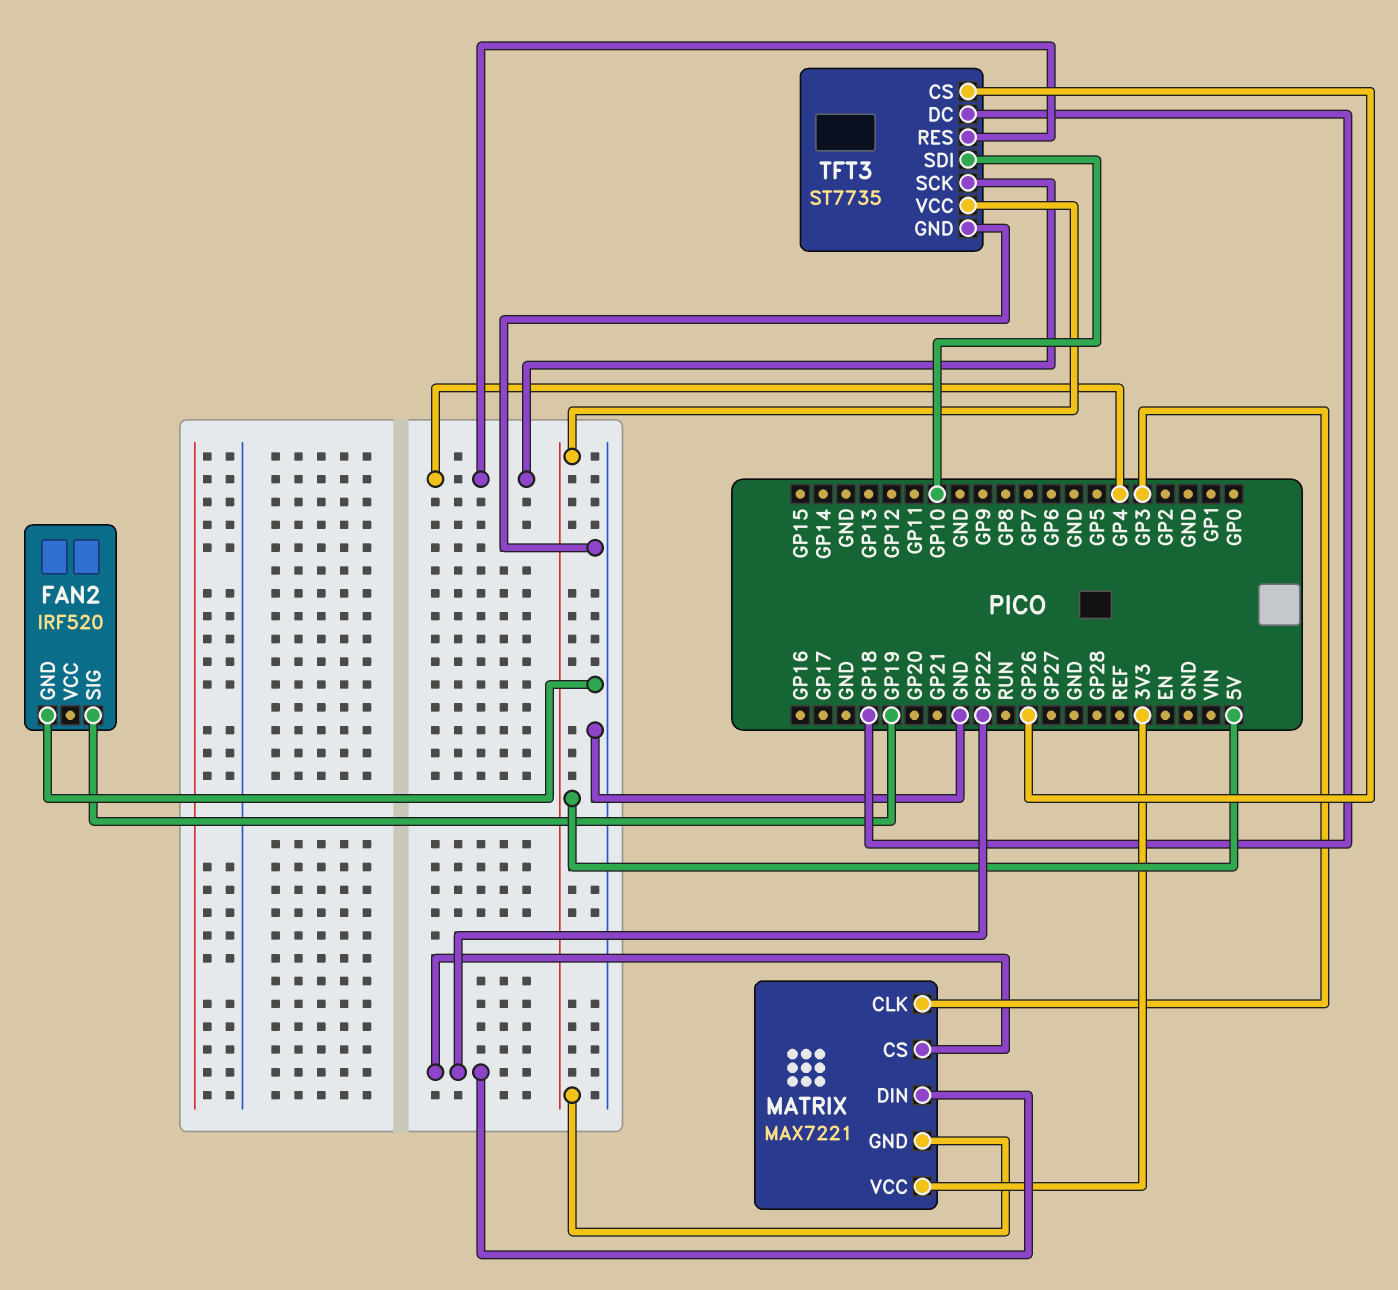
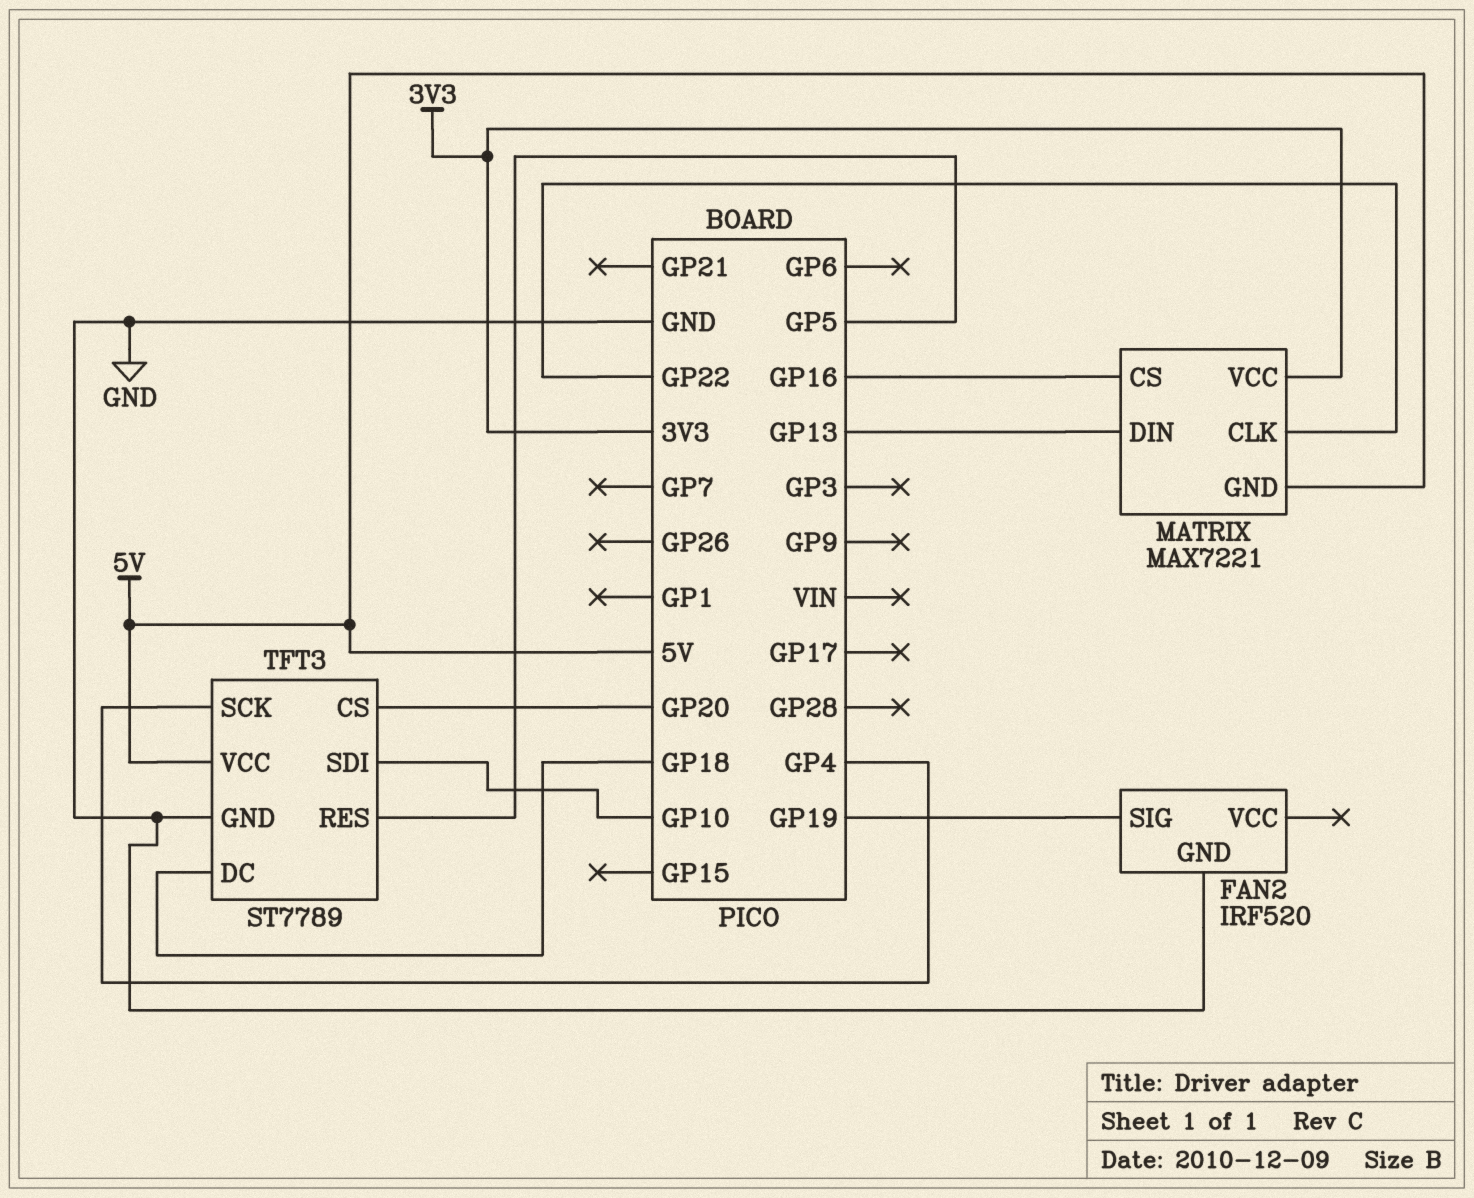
MATRIX pin CLK: GP3 -> GP22
MATRIX pin CS: GP22 -> GP16
MATRIX pin DIN: GP22 -> GP13
TFT3: ST7735 -> ST7789
TFT3 pin CS: GP26 -> GP20
TFT3 pin RES: GP4 -> GP5

